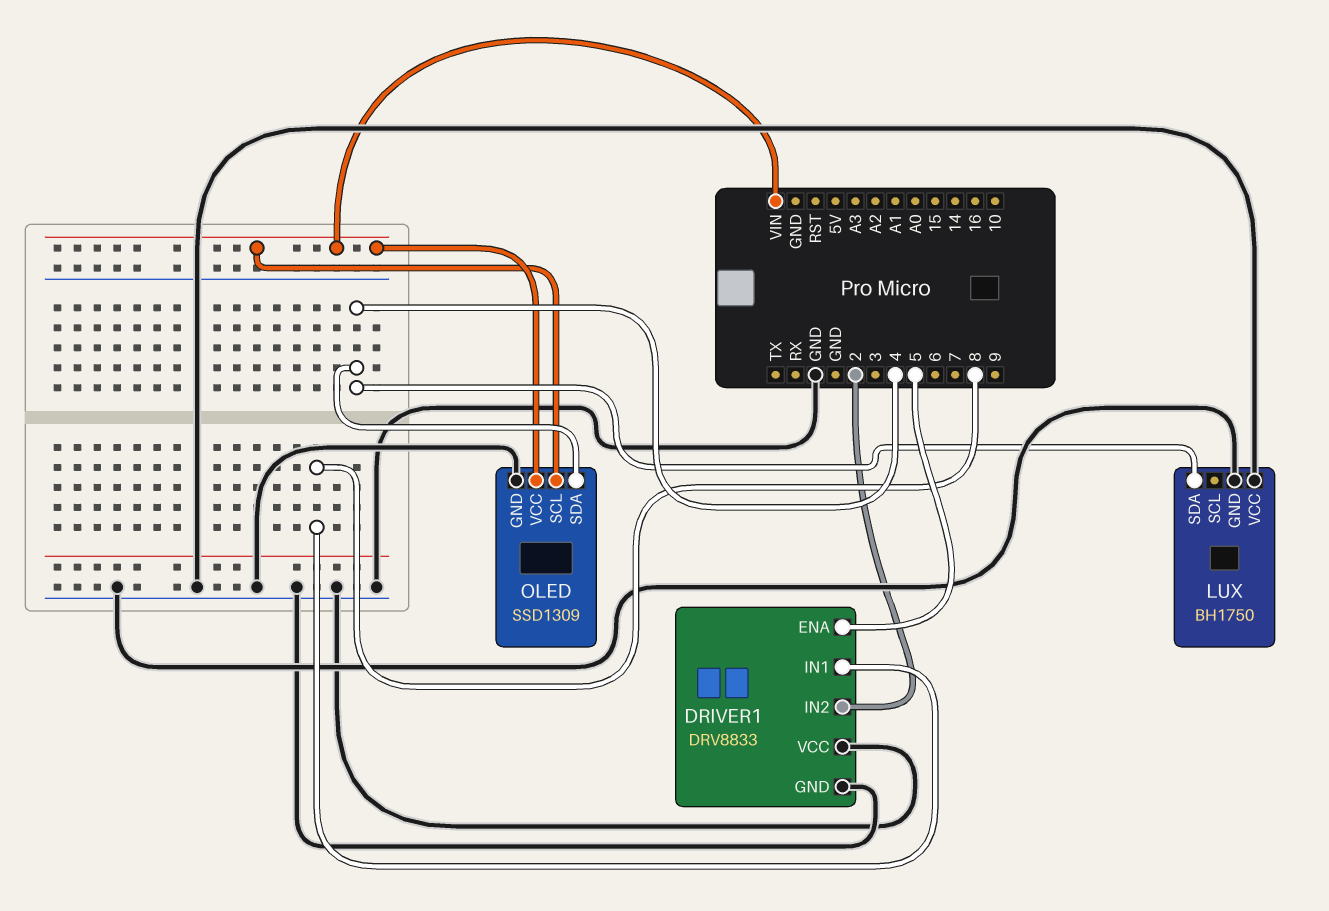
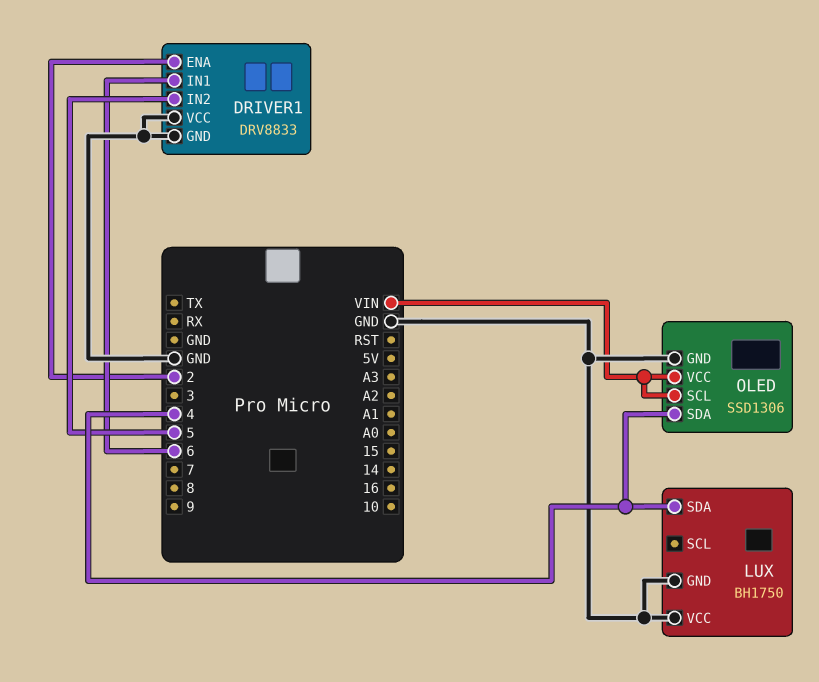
DRIVER1 pin ENA: 5 -> 2
DRIVER1 pin IN1: 8 -> 6
DRIVER1 pin IN2: 2 -> 5
OLED: SSD1309 -> SSD1306

